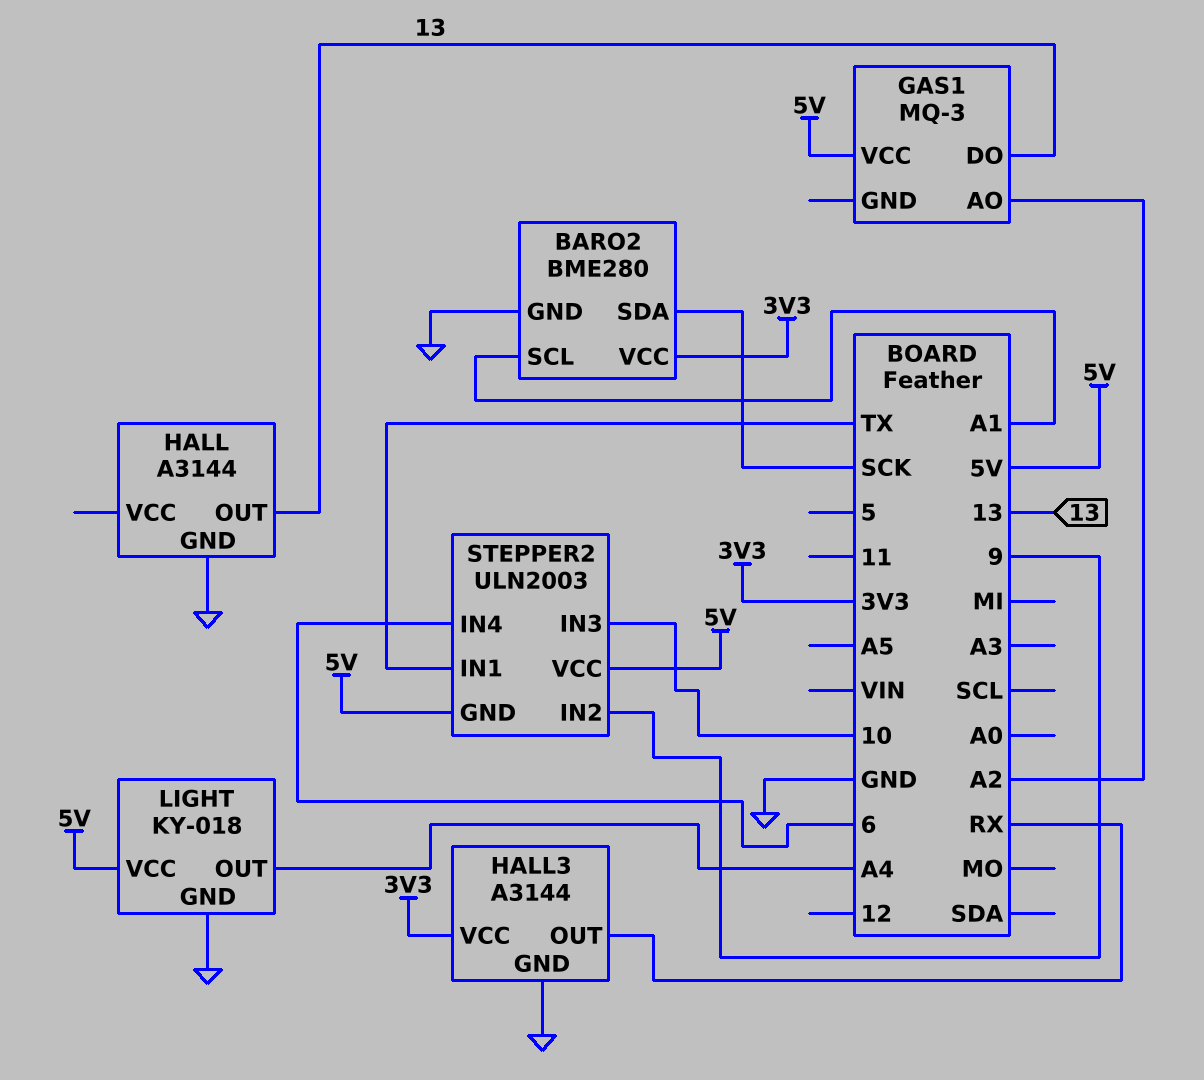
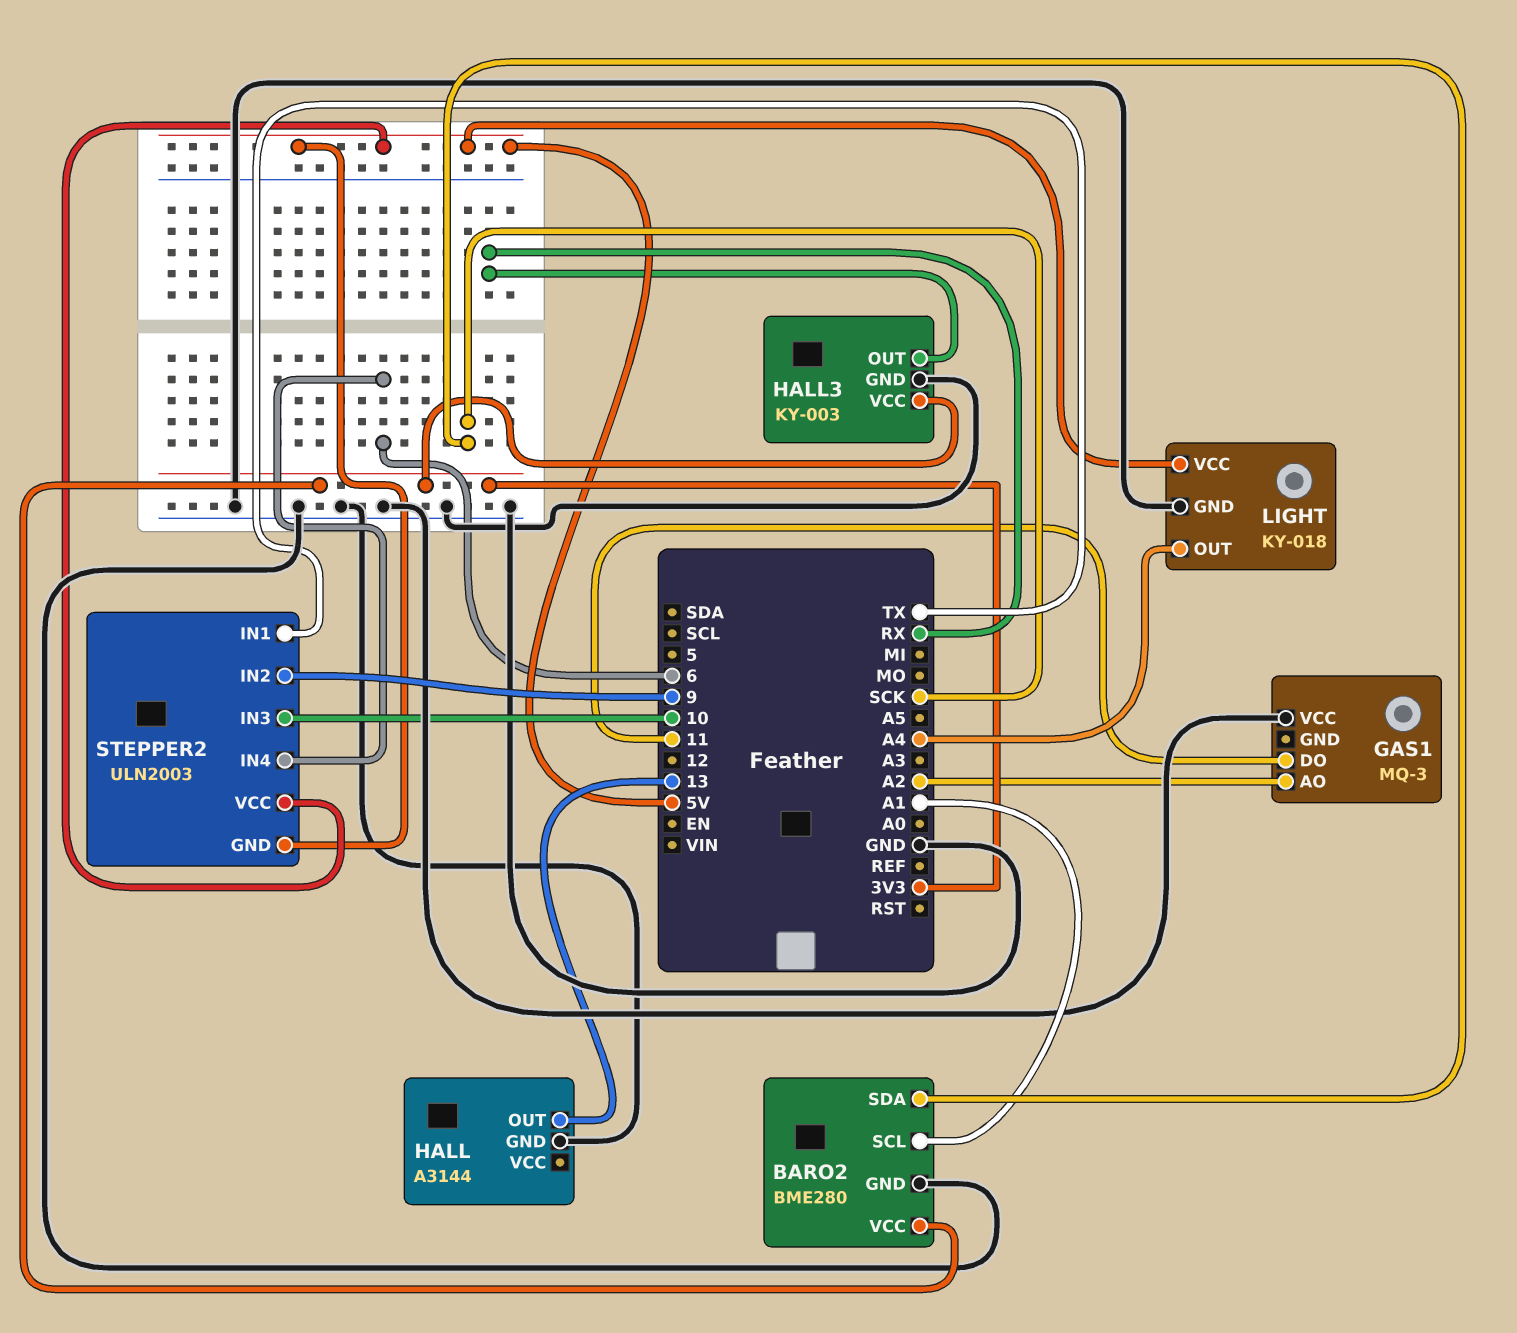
GAS1 pin DO: 13 -> 11
GAS1 pin VCC: 5V -> GND
HALL3: A3144 -> KY-003

